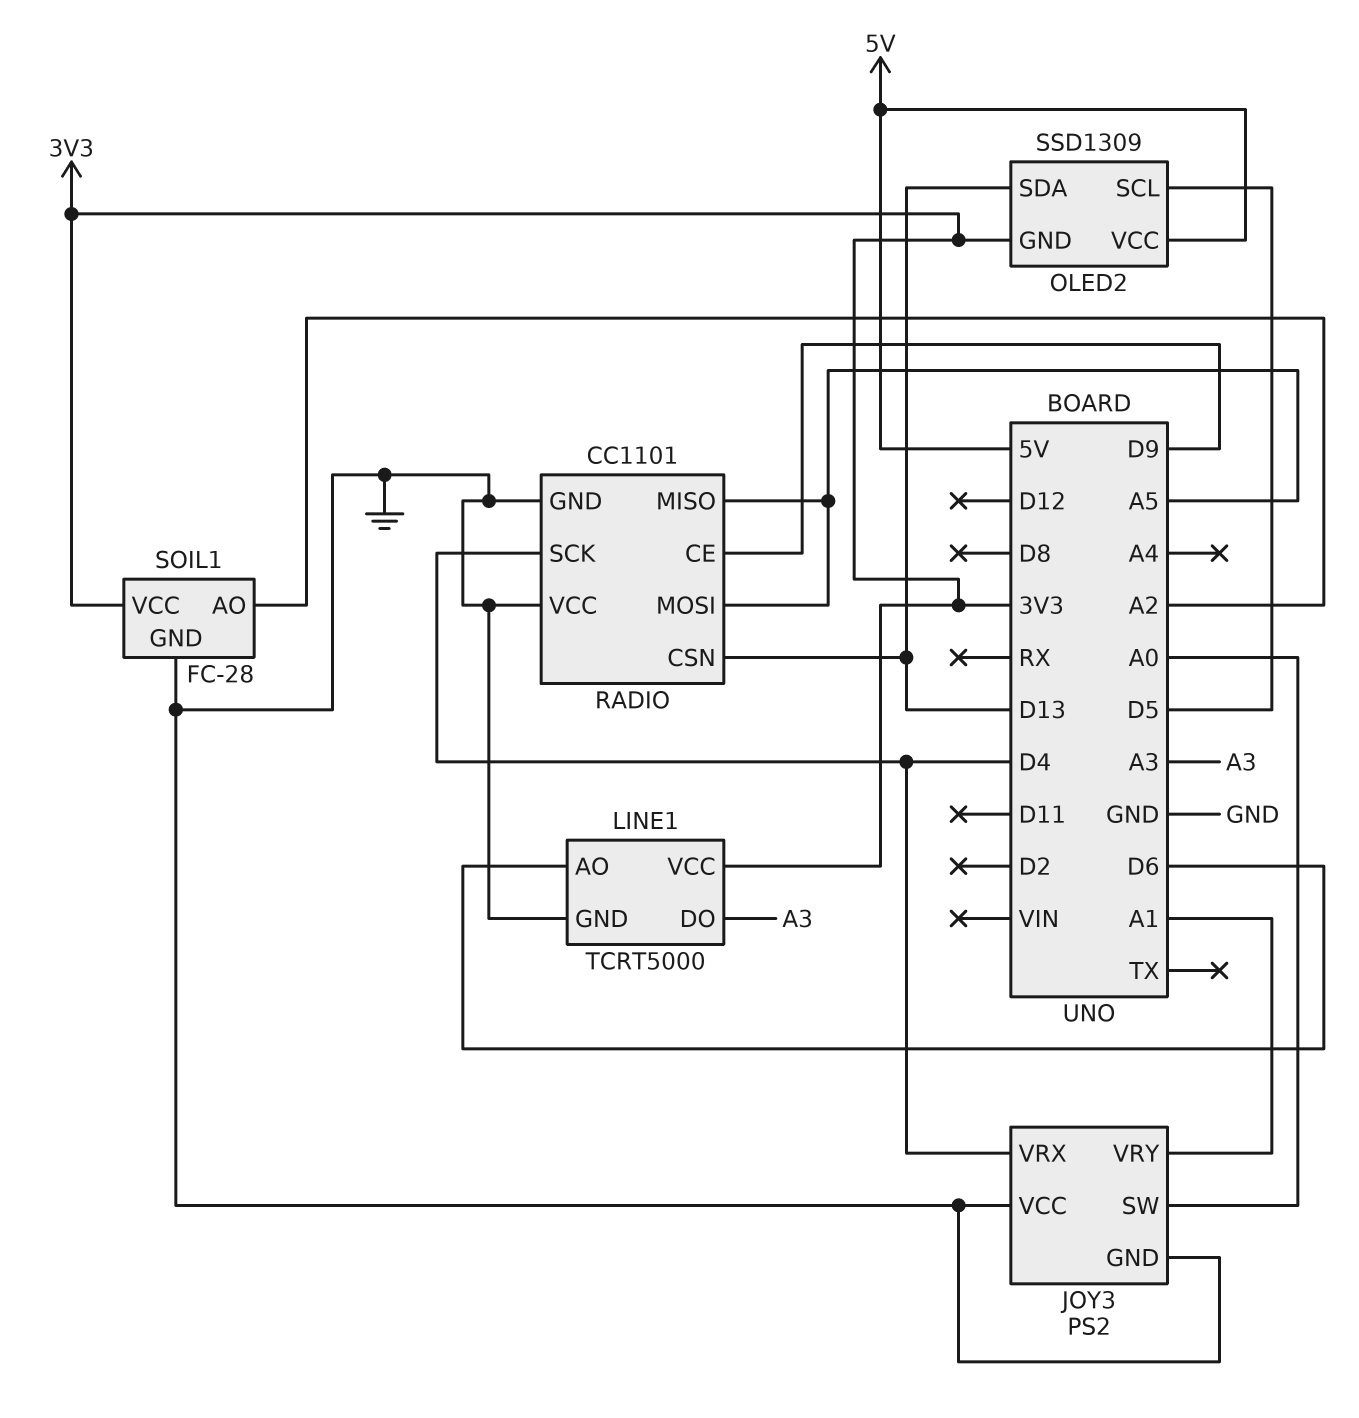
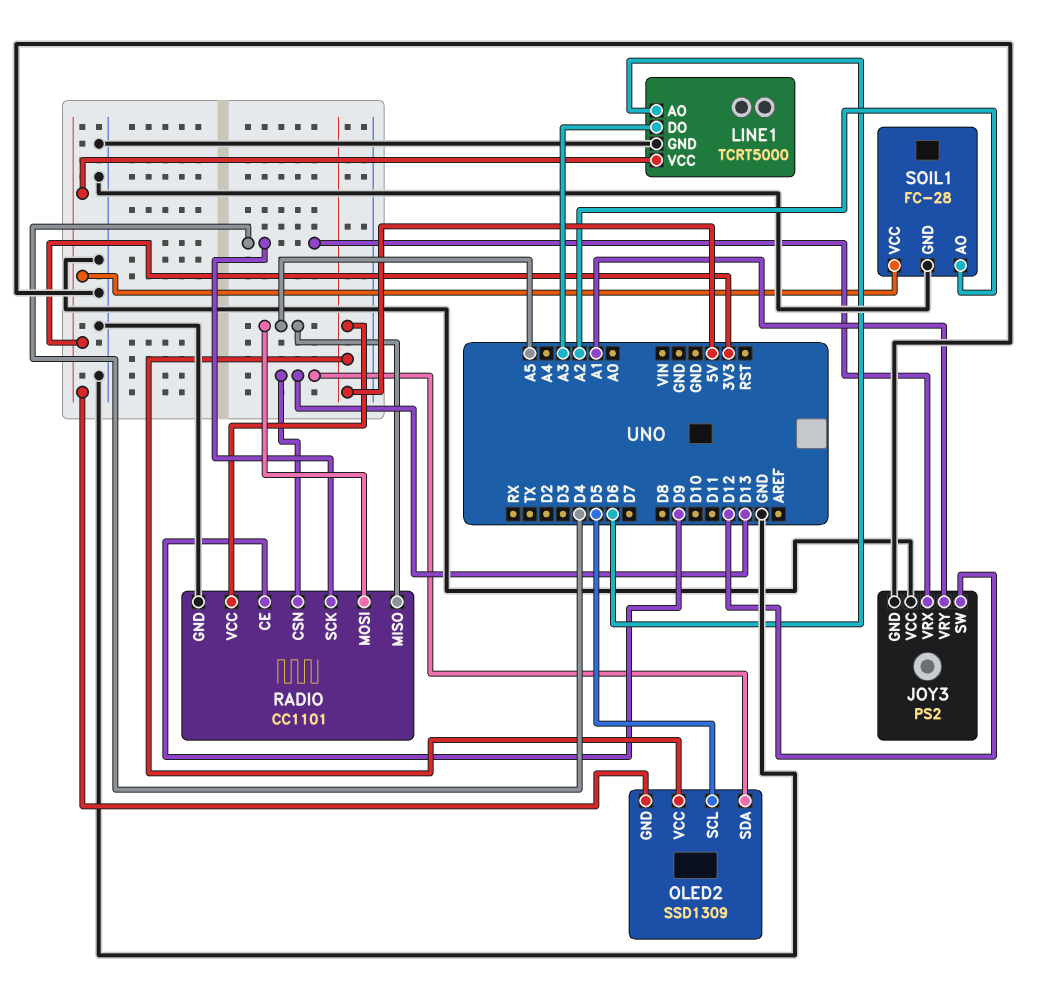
JOY3 pin SW: A0 -> D12
RADIO pin VCC: GND -> 5V

